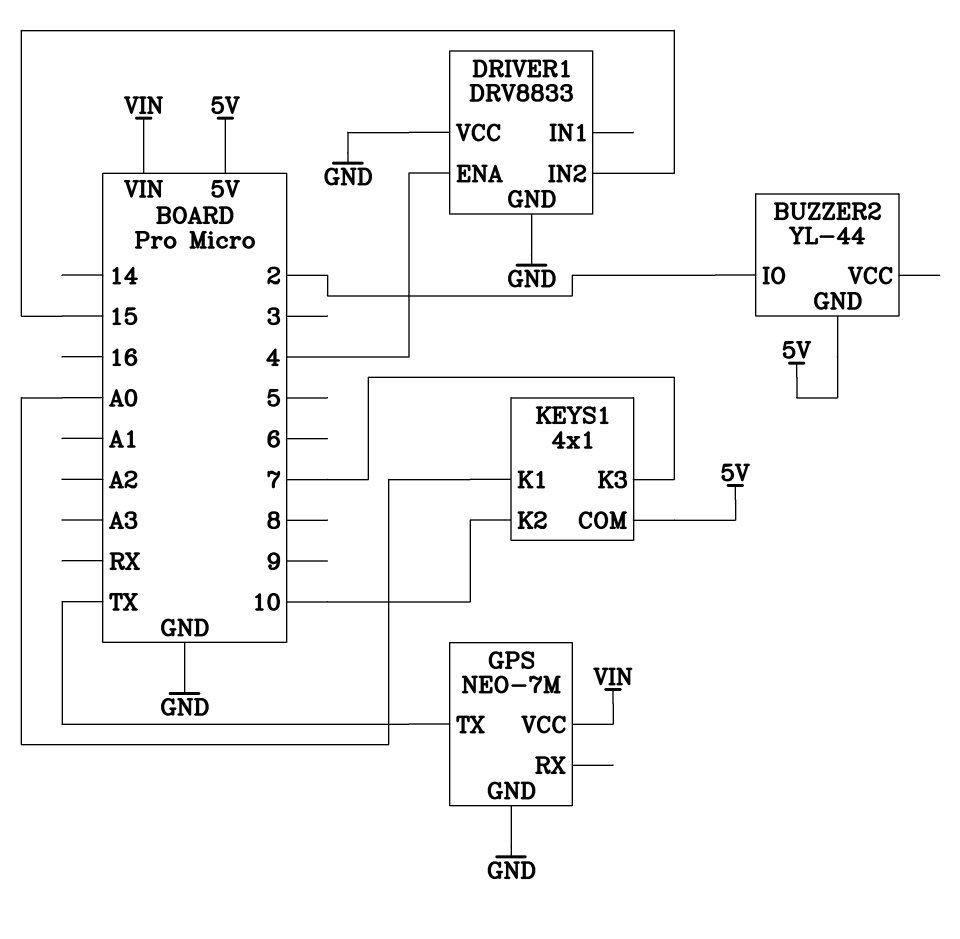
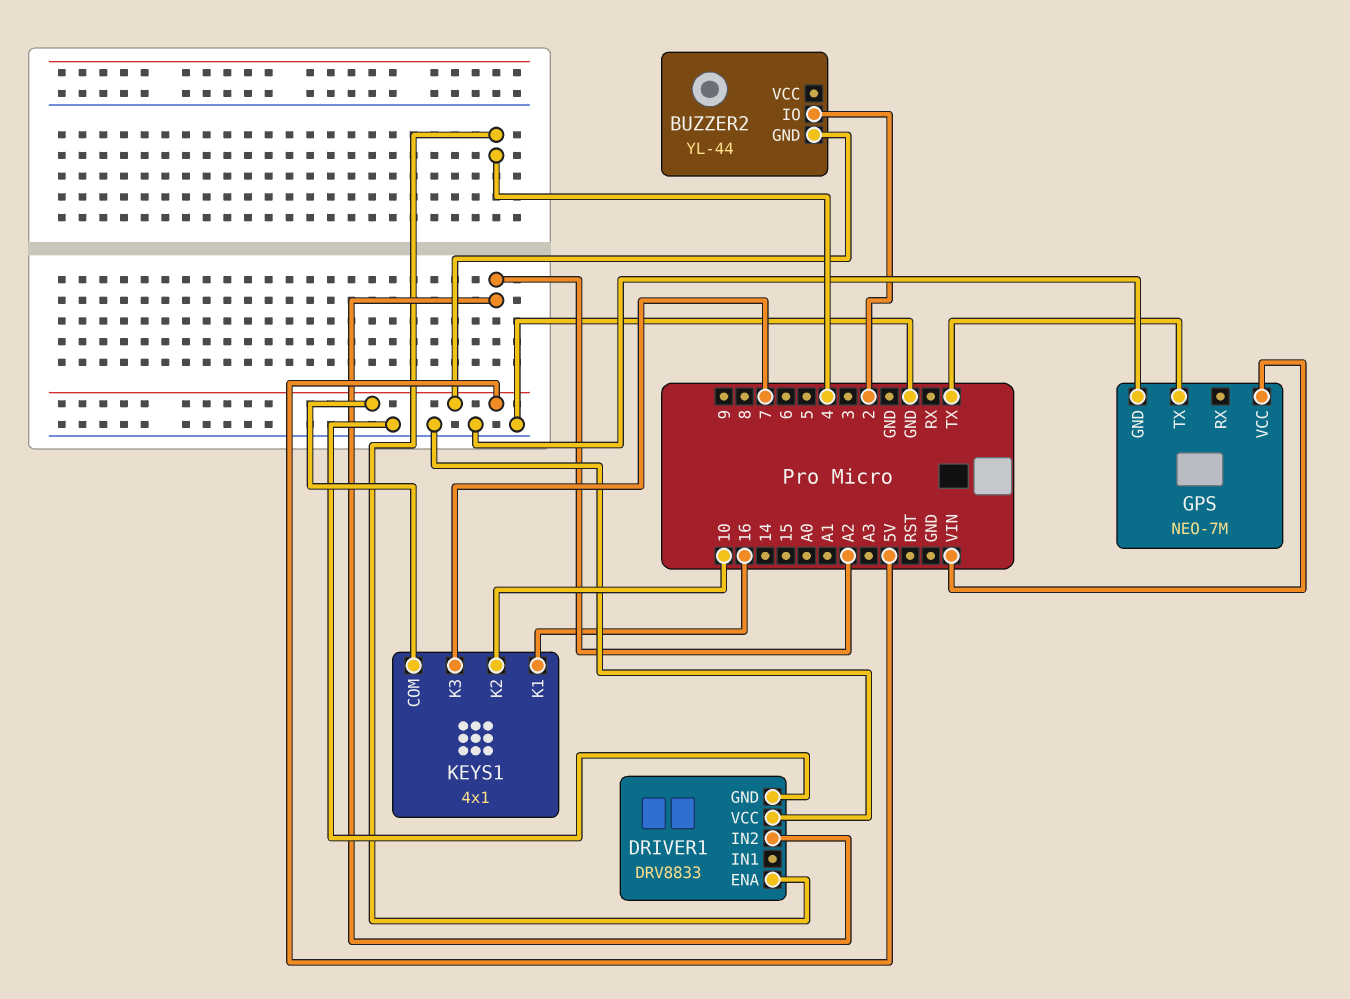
DRIVER1 pin IN2: 15 -> A2
KEYS1 pin K1: A0 -> 16

